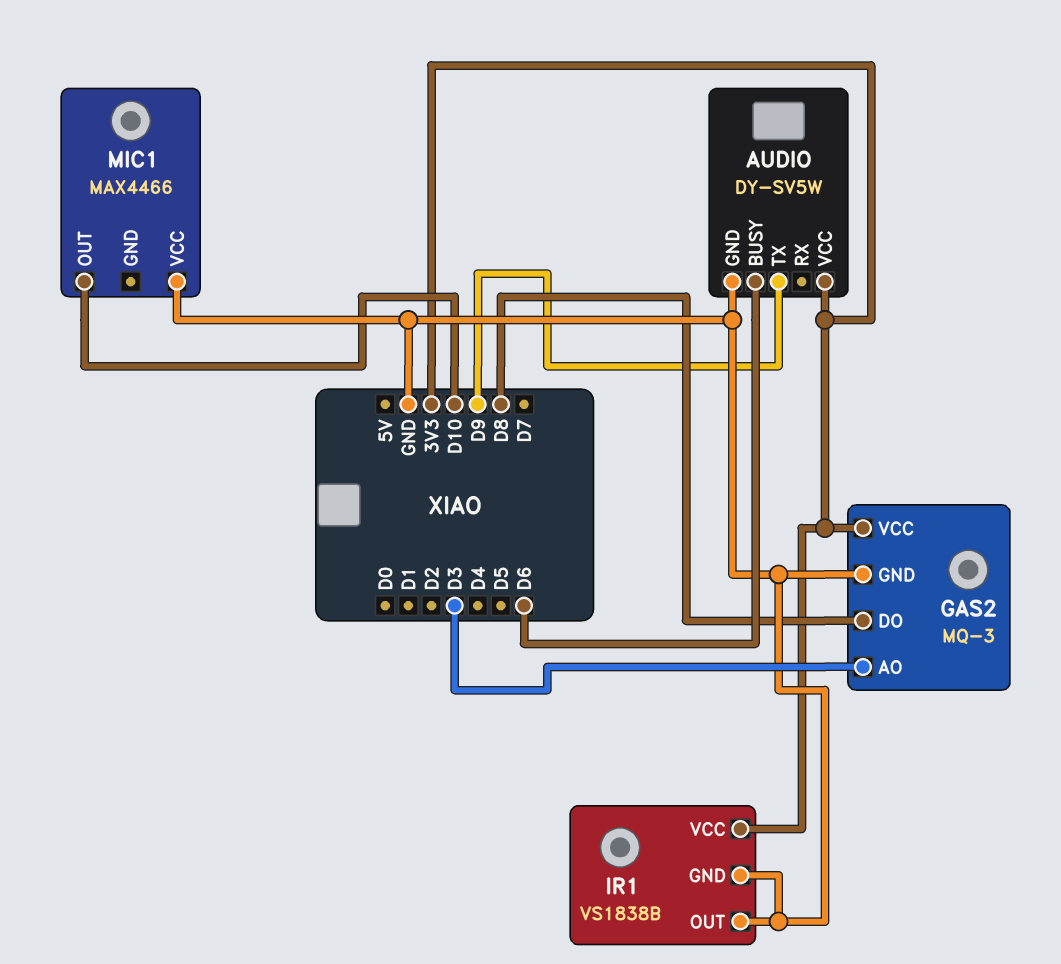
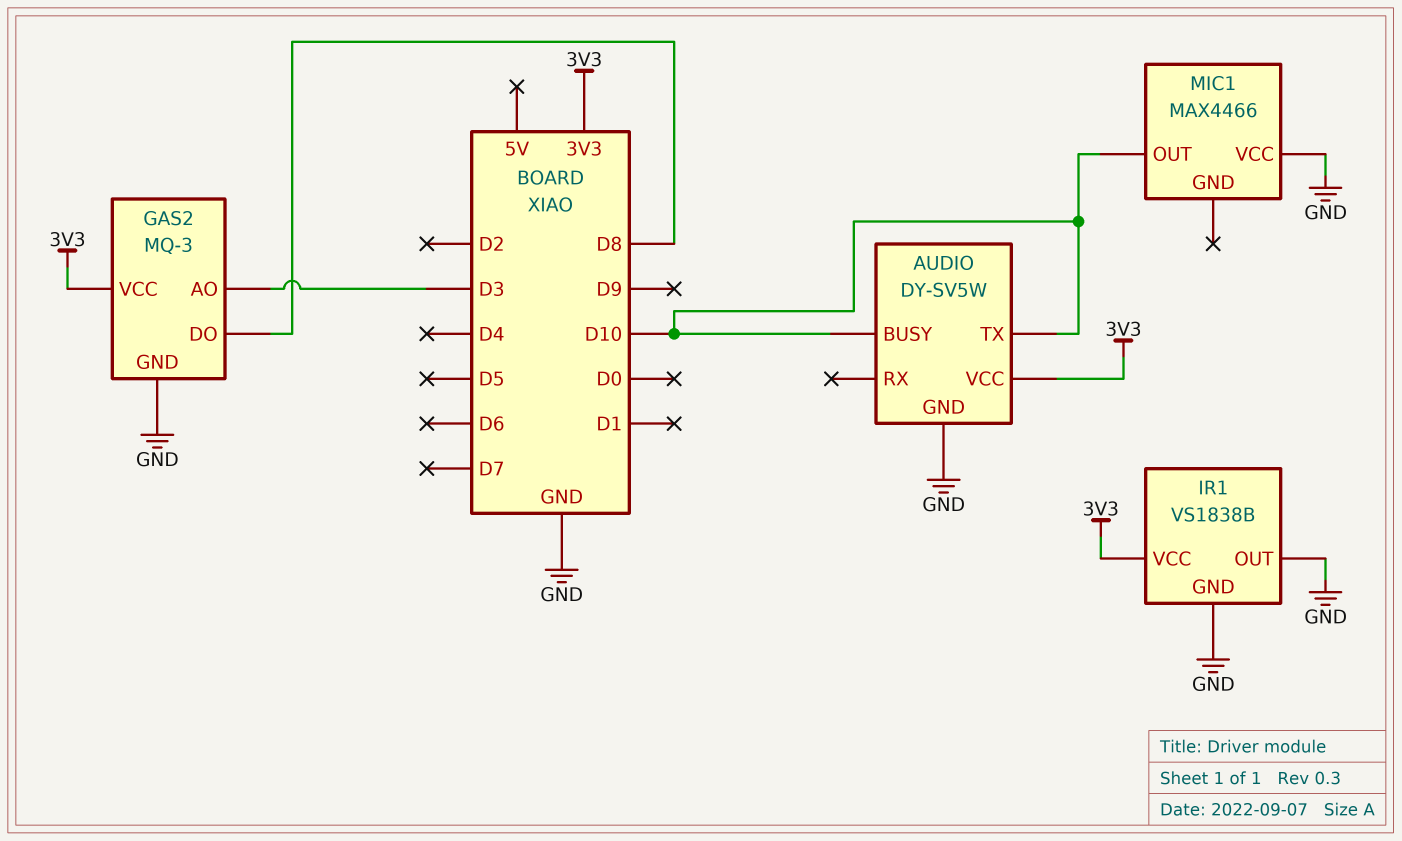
AUDIO pin BUSY: D6 -> D10
AUDIO pin TX: D9 -> D10

